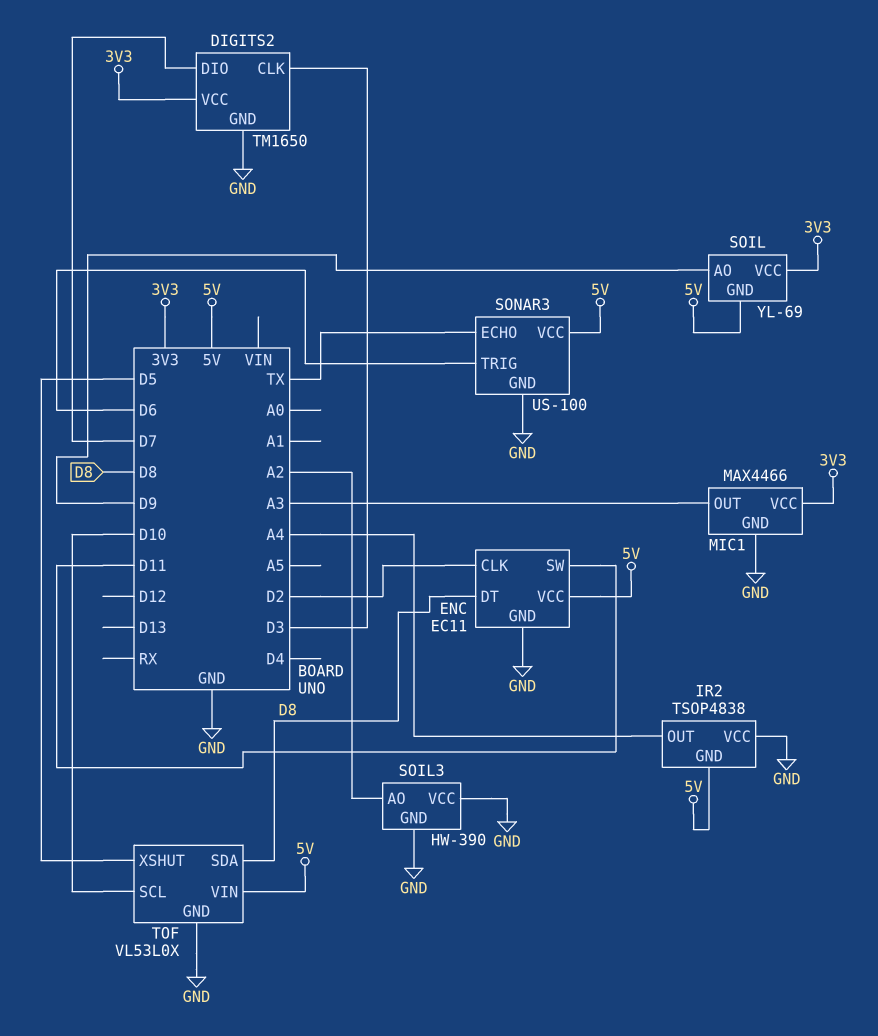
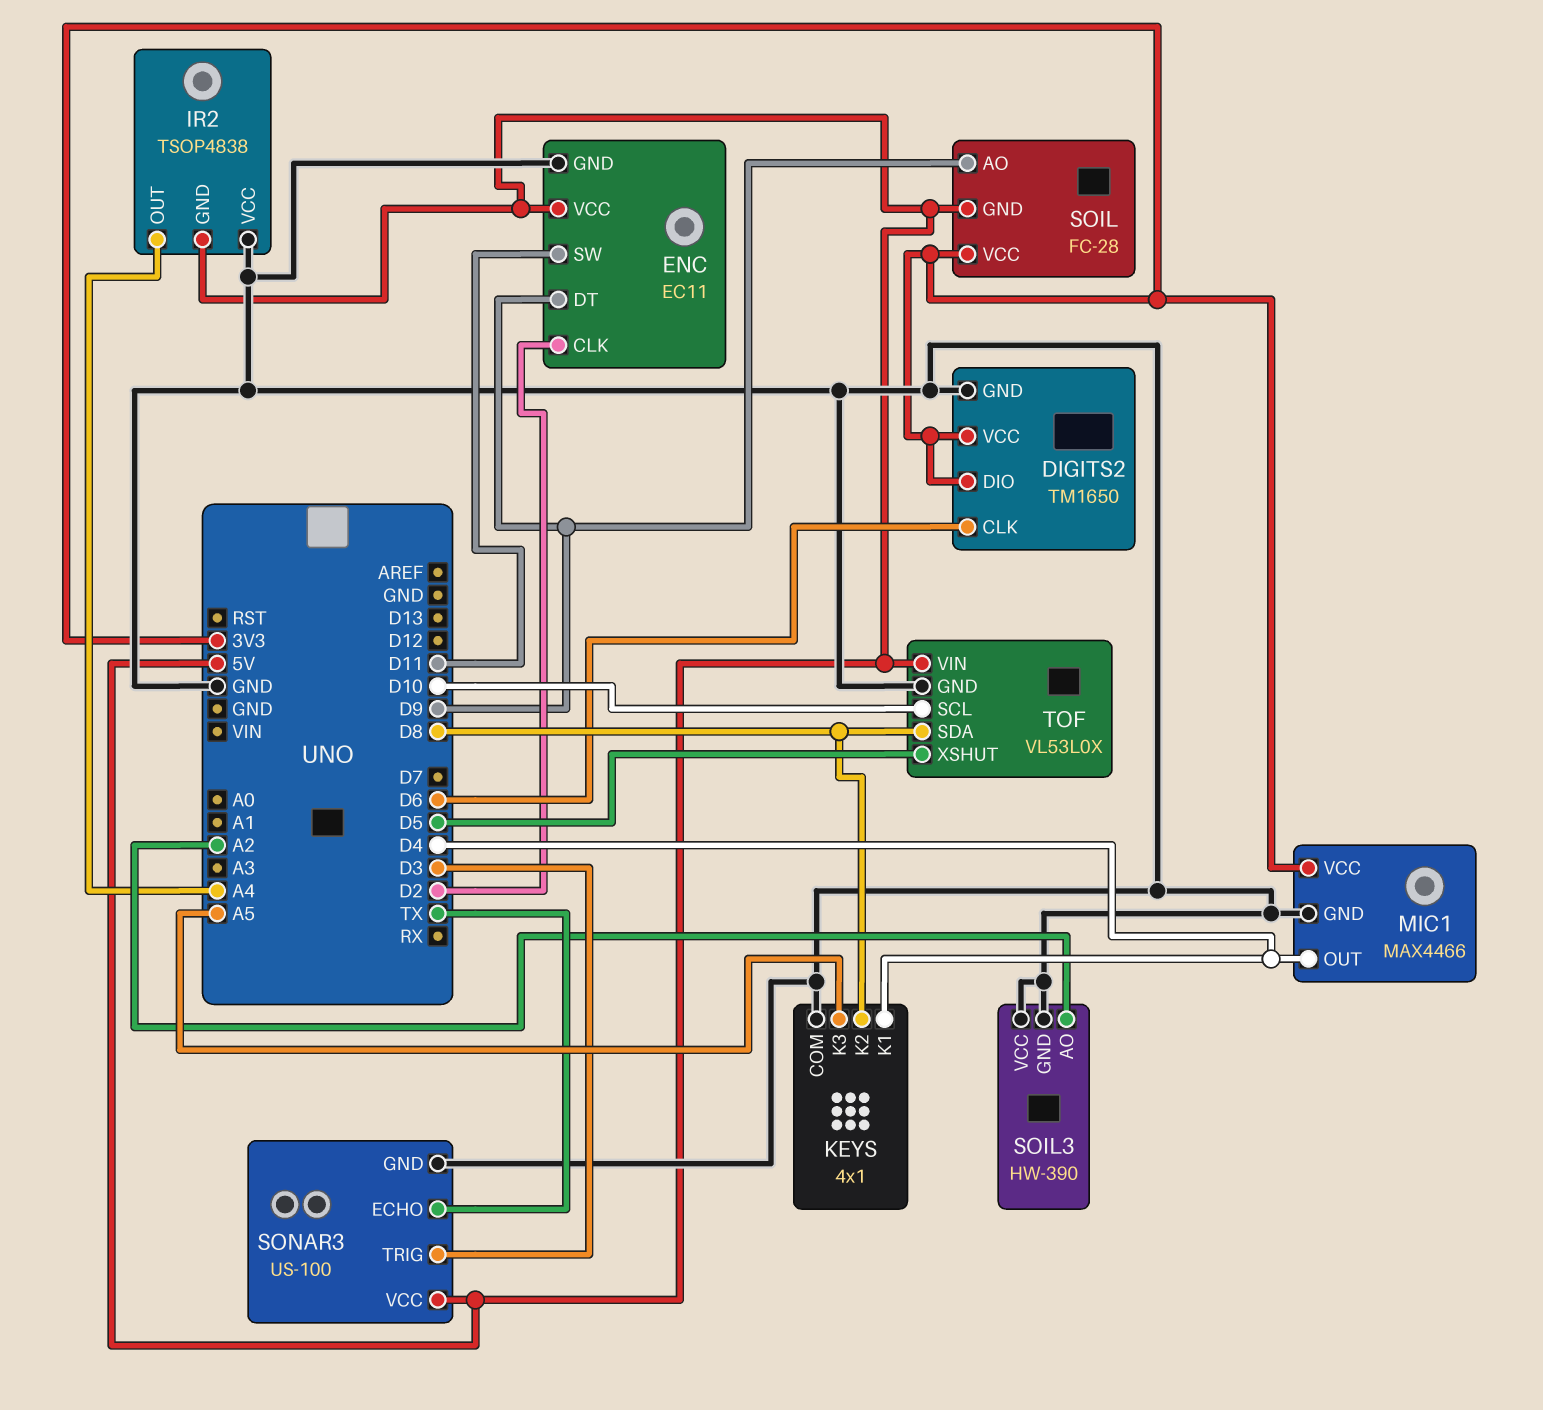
DIGITS2 pin CLK: D3 -> D6
DIGITS2 pin DIO: D7 -> 3V3
ENC pin DT: D8 -> D9
KEYS: none -> 4x1
KEYS pin COM: none -> GND
KEYS pin K1: none -> D4
KEYS pin K2: none -> D8
KEYS pin K3: none -> A5
MIC1 pin OUT: A3 -> D4
SOIL: YL-69 -> FC-28
SONAR3 pin TRIG: D6 -> D3

